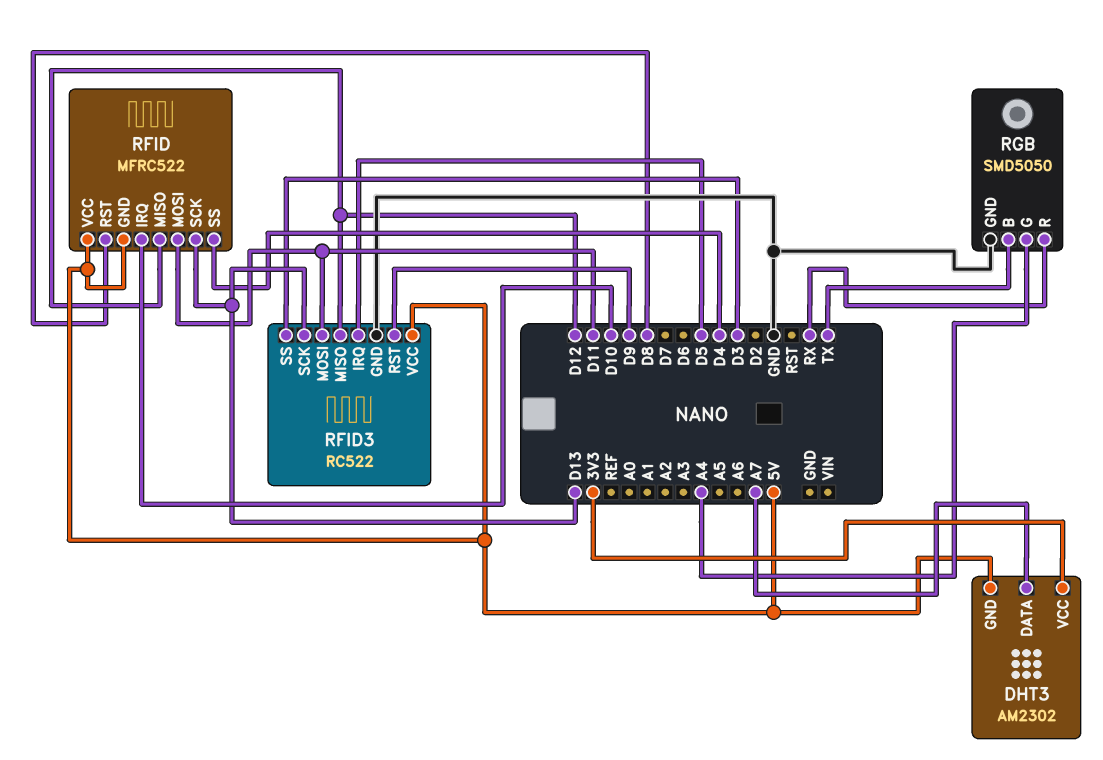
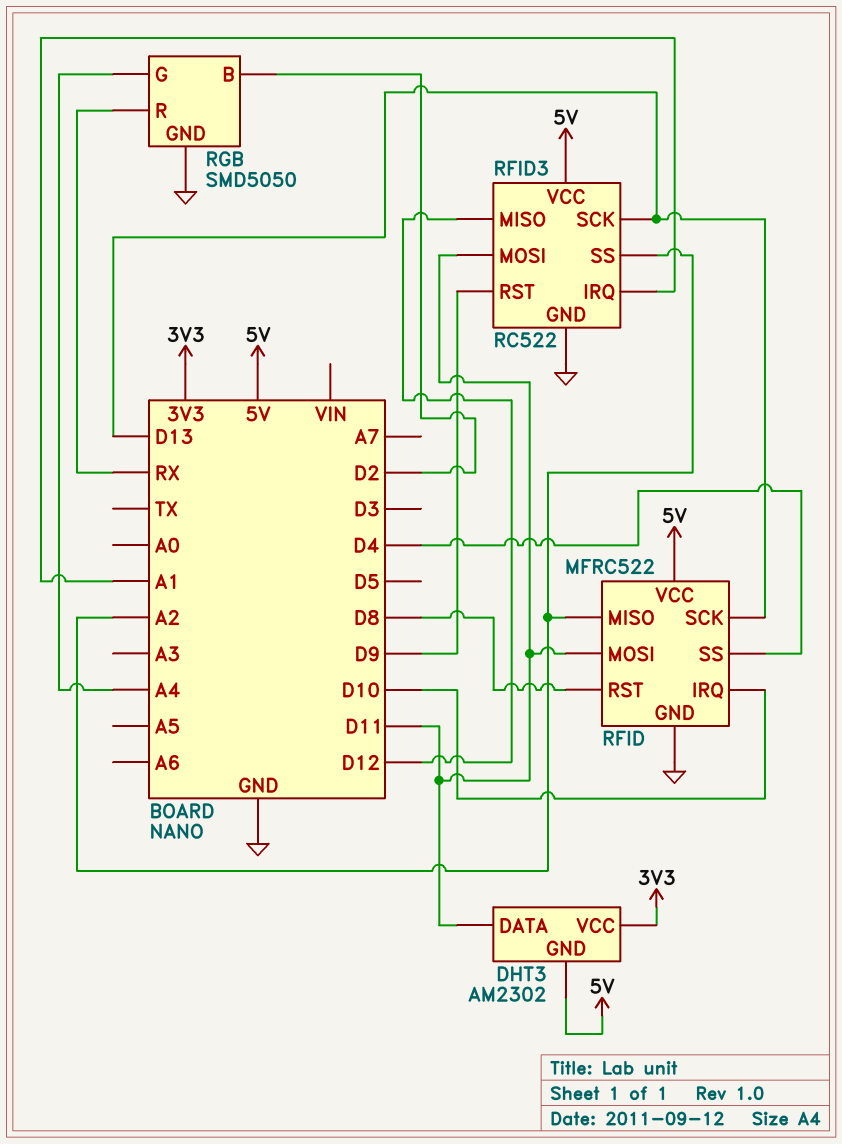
DHT3 pin DATA: A7 -> D11
RFID pin GND: 5V -> GND
RFID pin MISO: D12 -> A2
RFID3 pin IRQ: D5 -> A1
RFID3 pin SS: D3 -> A2
RGB pin B: TX -> D2

